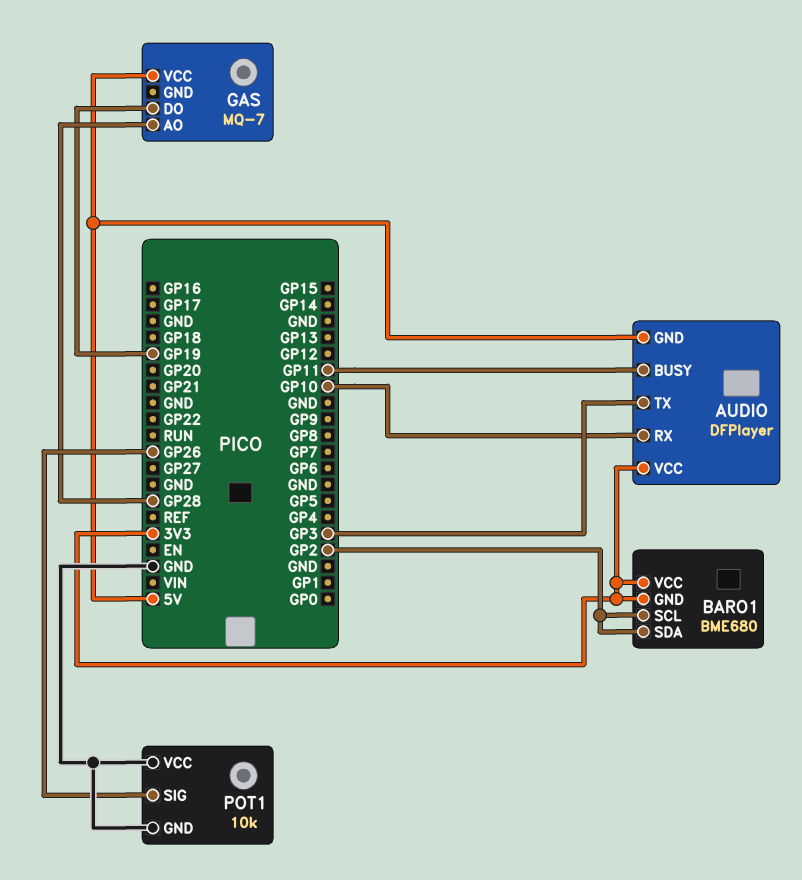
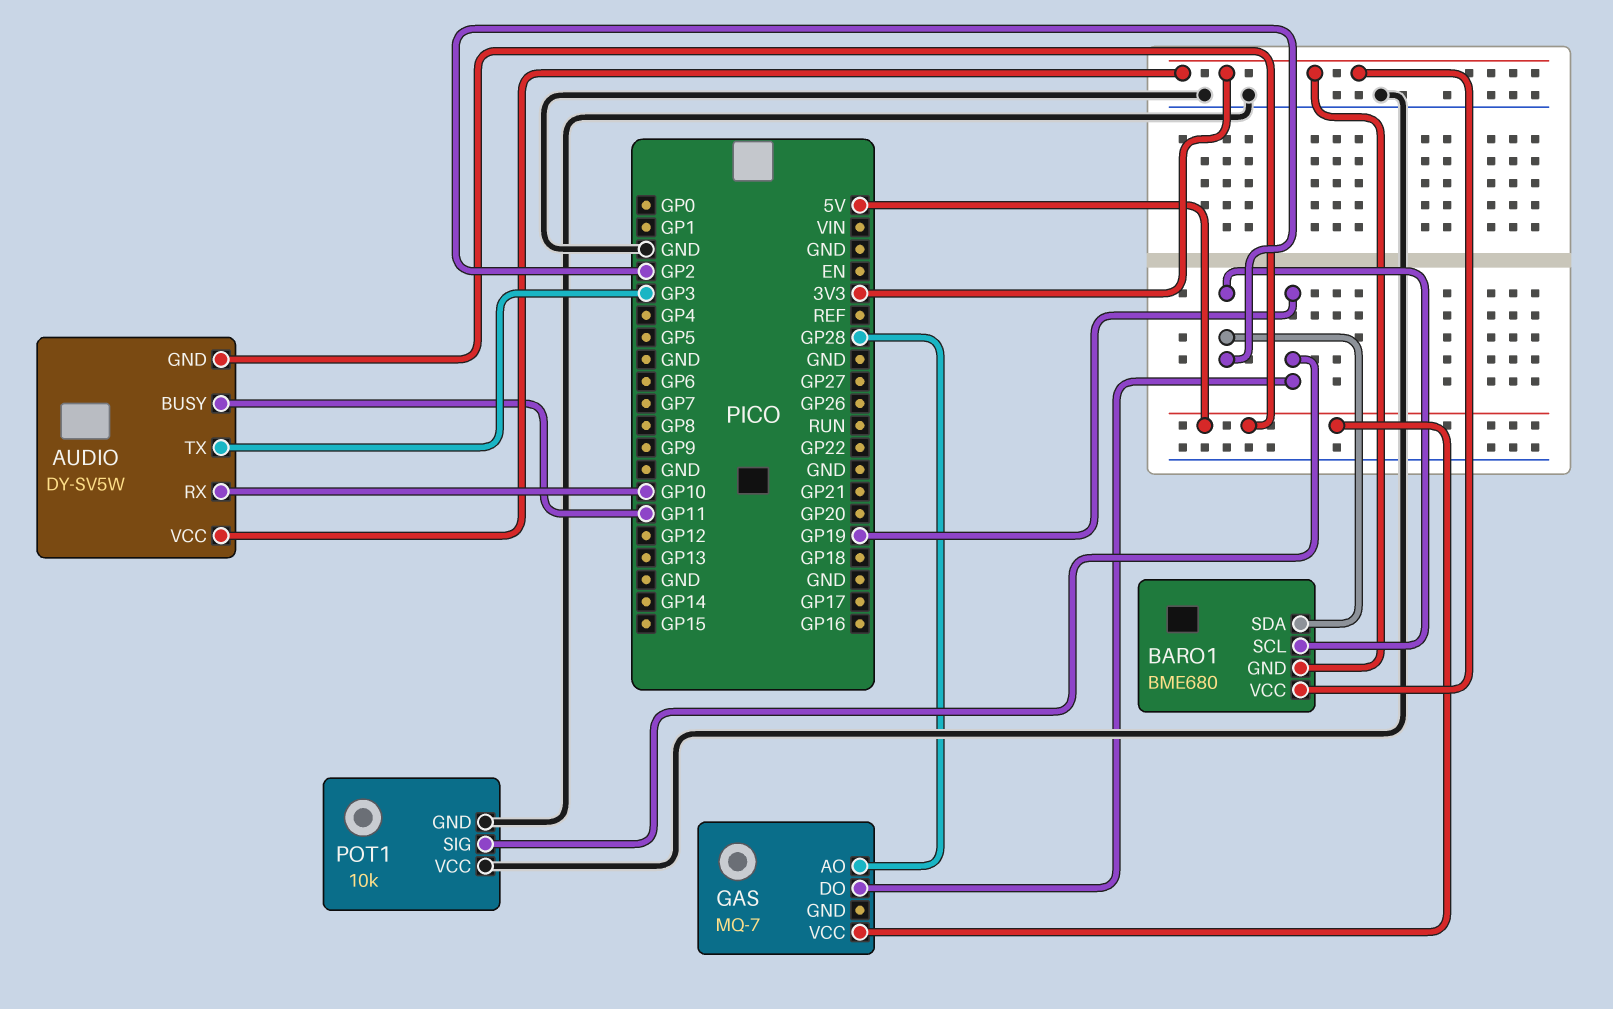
AUDIO: DFPlayer -> DY-SV5W
POT1 pin SIG: GP26 -> GP19

